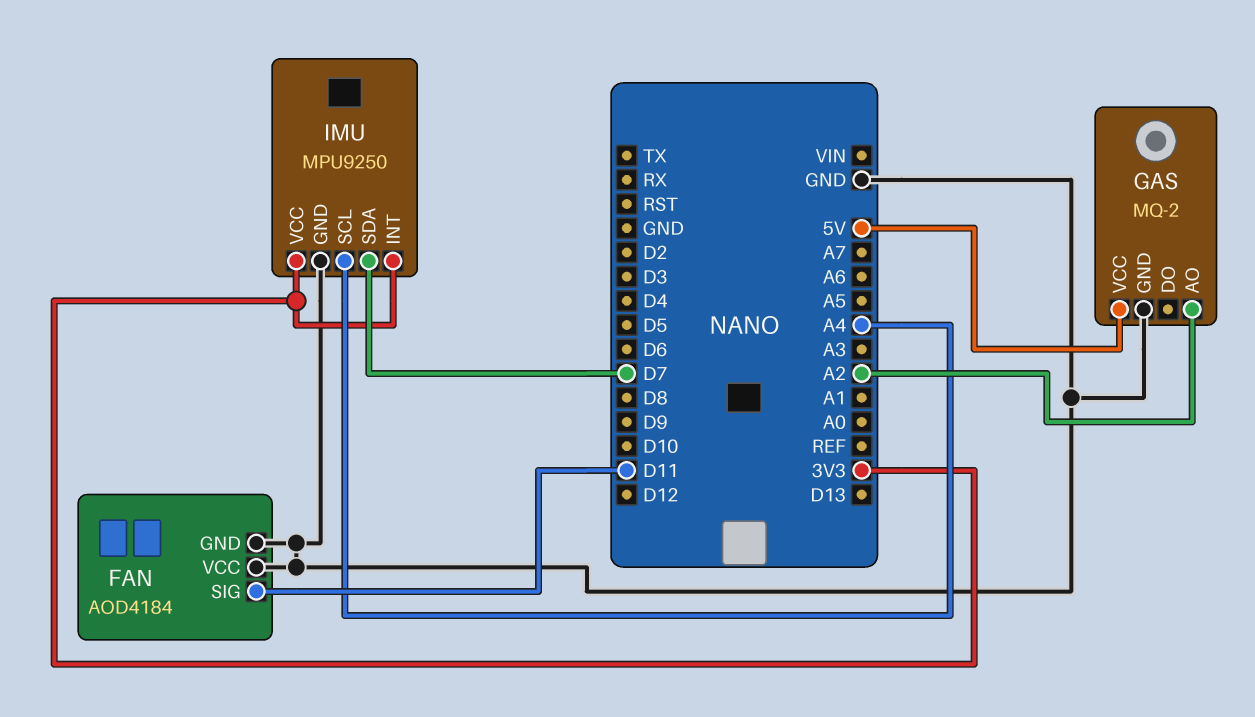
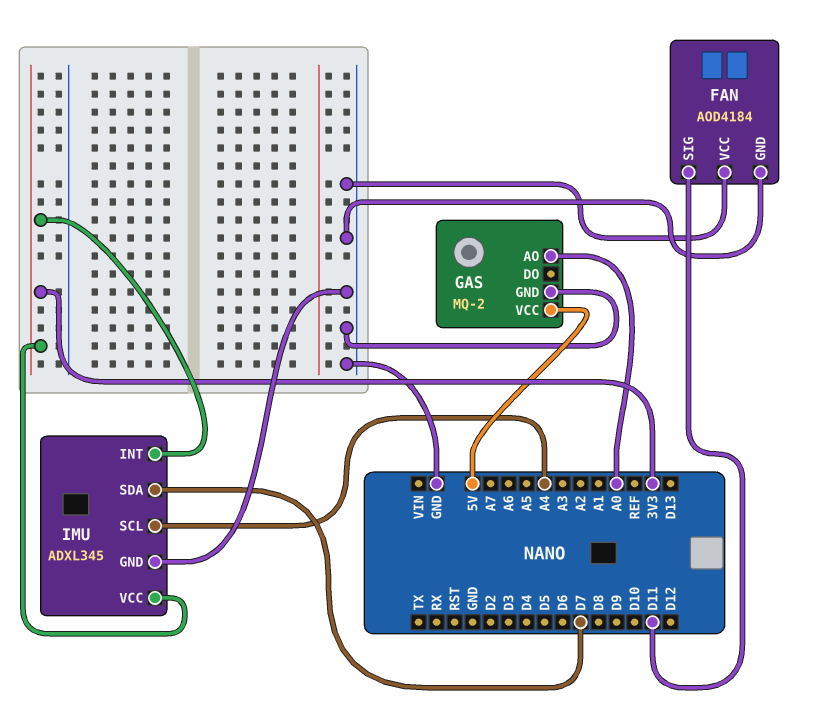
GAS pin AO: A2 -> A0
IMU: MPU9250 -> ADXL345

